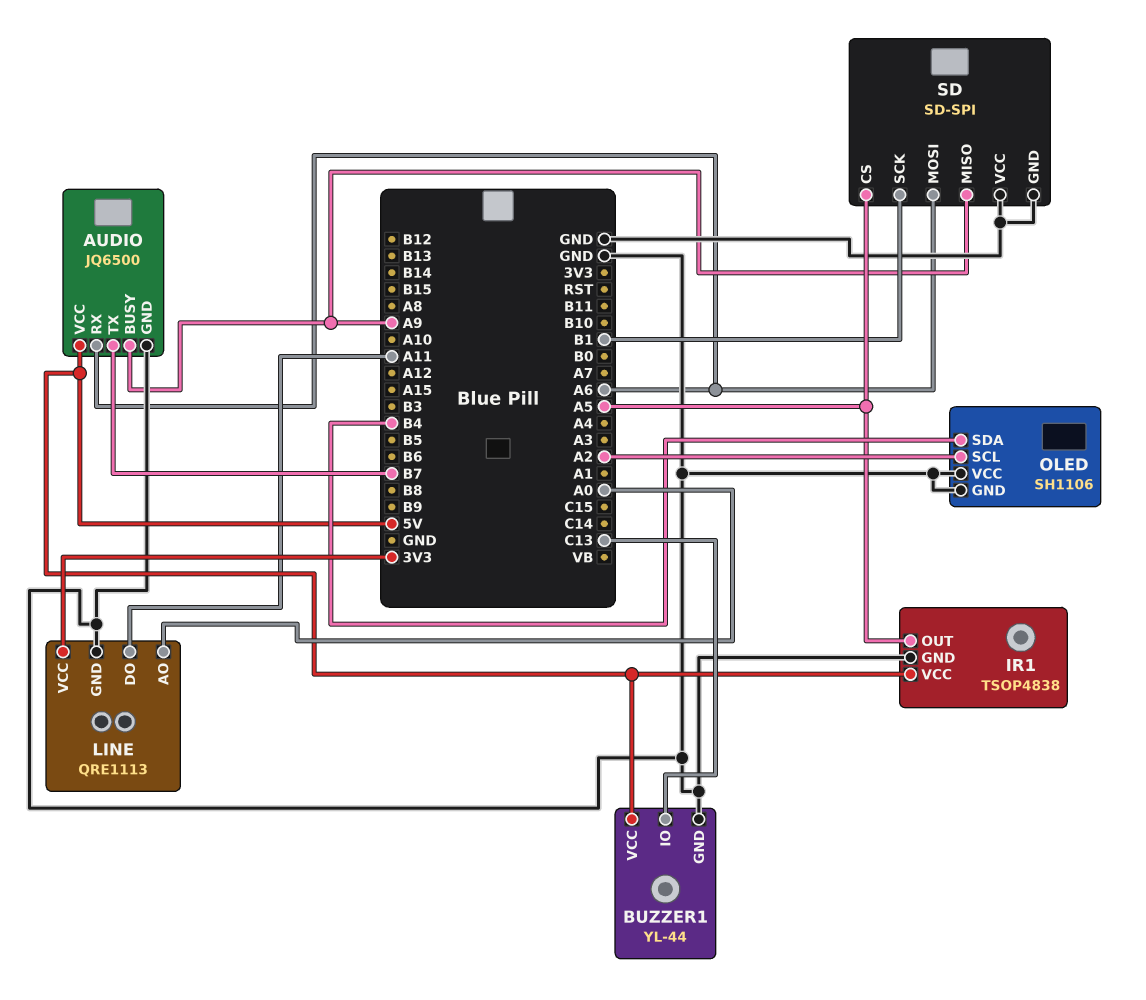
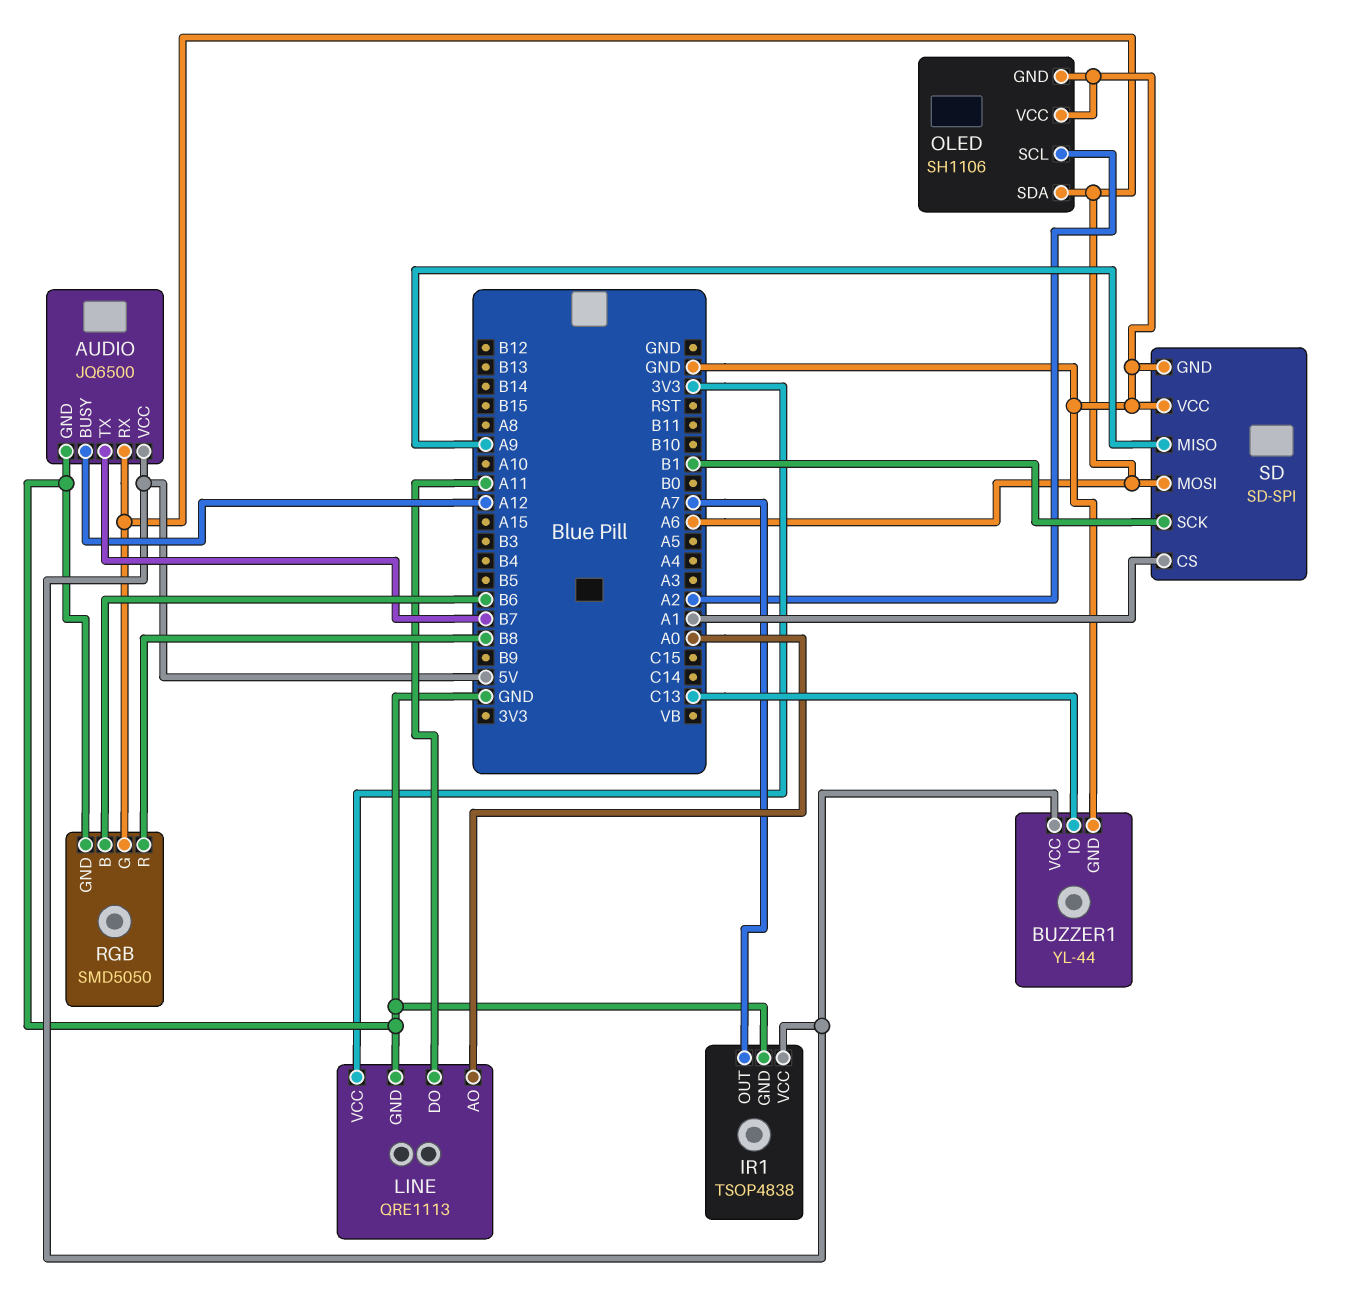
AUDIO pin BUSY: A9 -> A12
IR1 pin OUT: A5 -> A7
OLED pin SDA: B4 -> A6
RGB: none -> SMD5050
RGB pin B: none -> B6
RGB pin G: none -> A6
RGB pin GND: none -> GND
RGB pin R: none -> B8
SD pin CS: A5 -> A1

